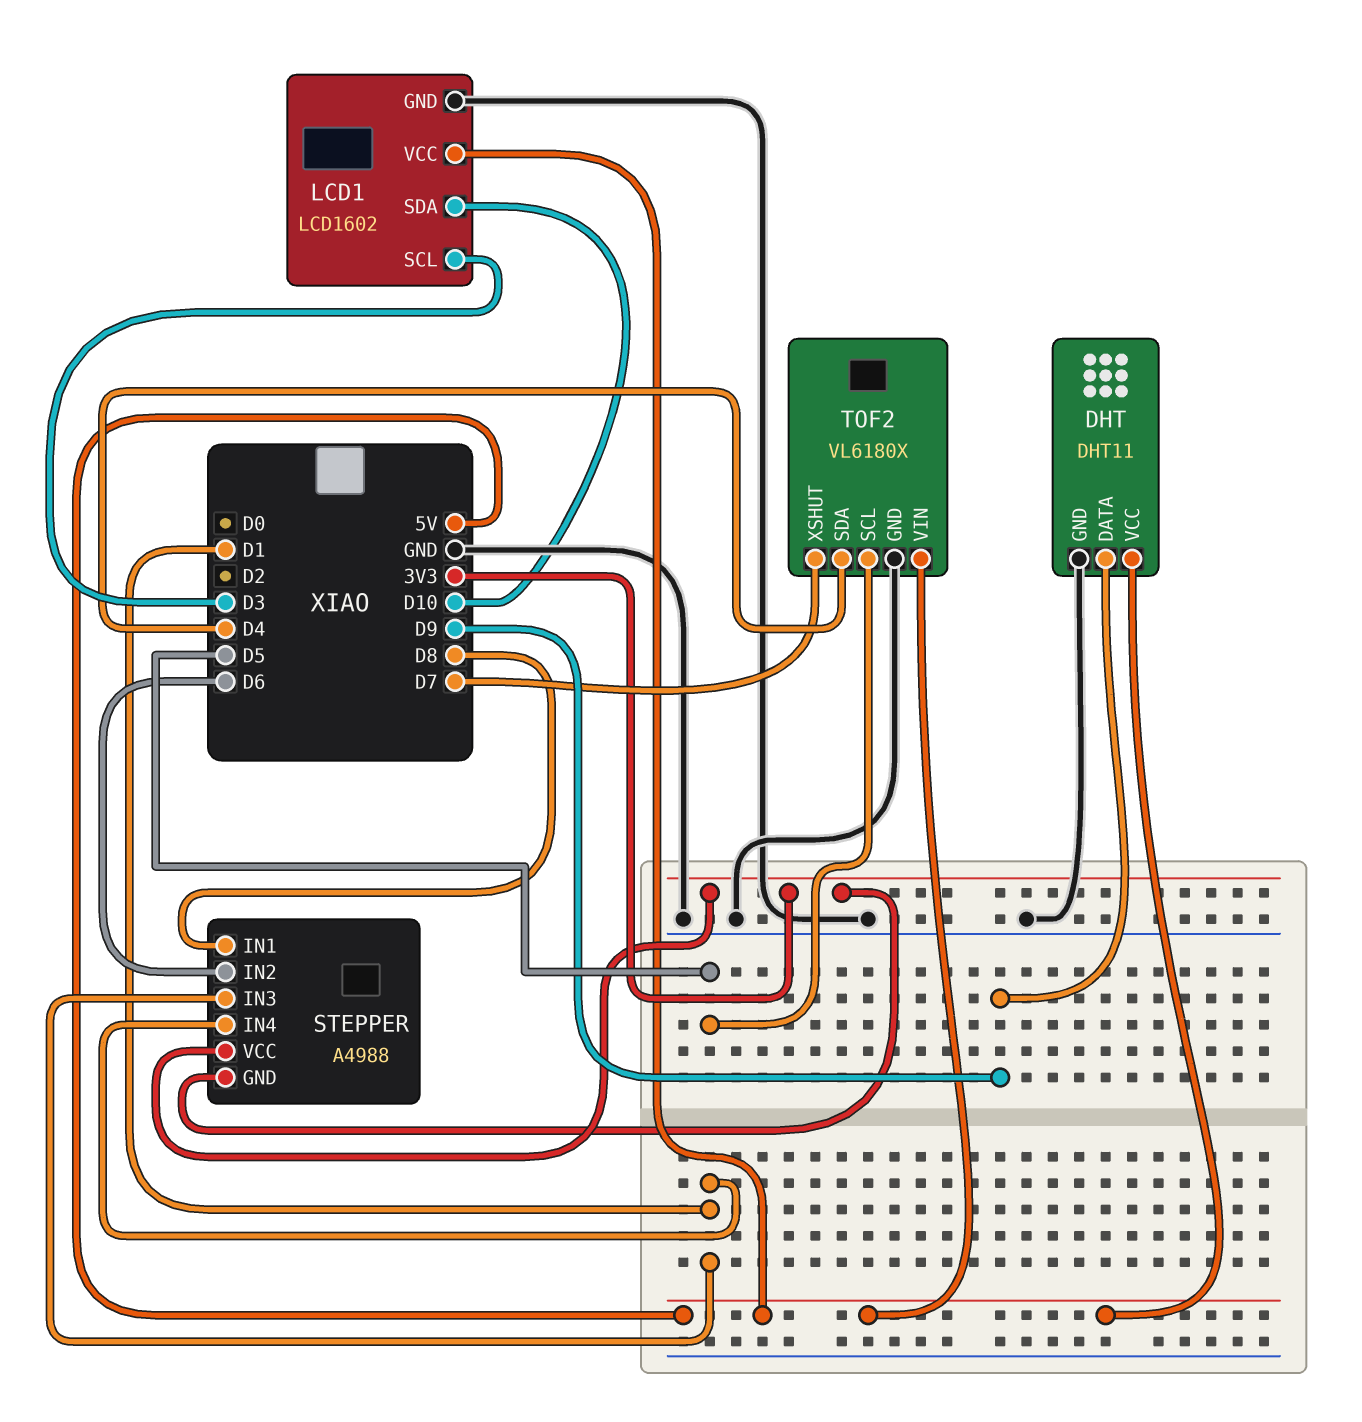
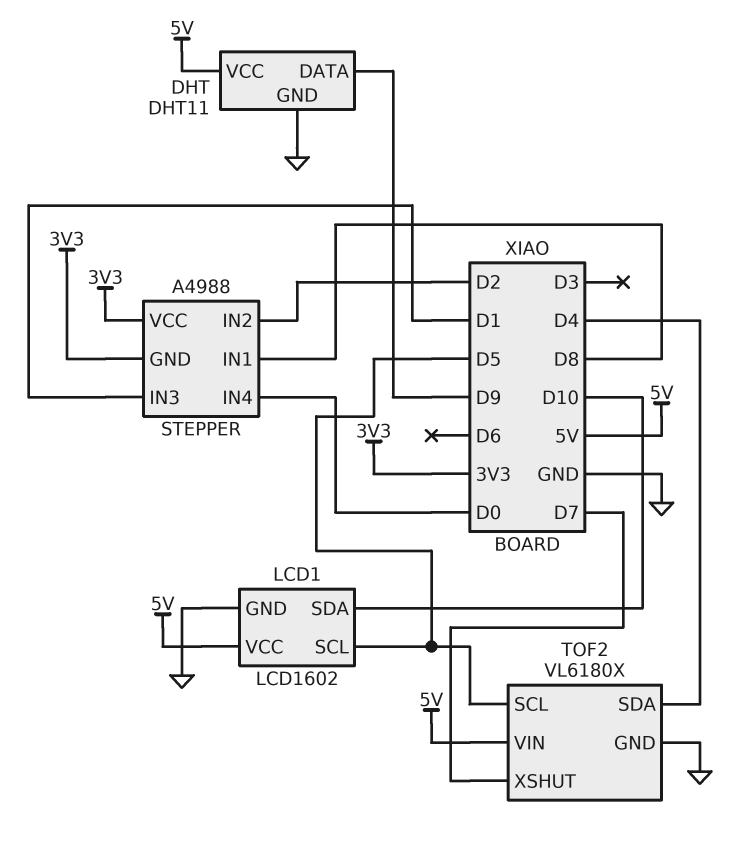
LCD1 pin SCL: D3 -> D5
STEPPER pin IN2: D6 -> D2
STEPPER pin IN4: D1 -> D0

